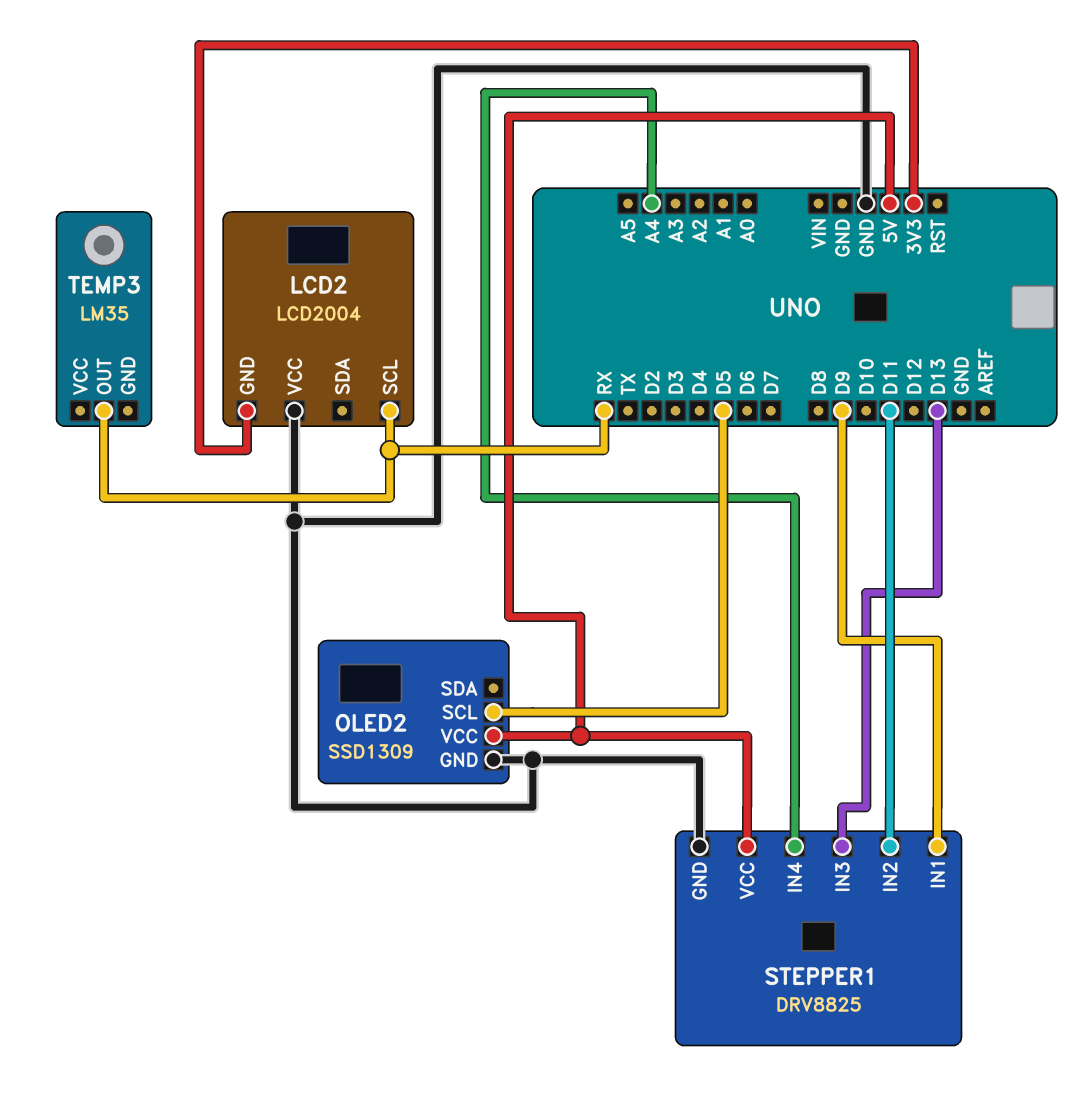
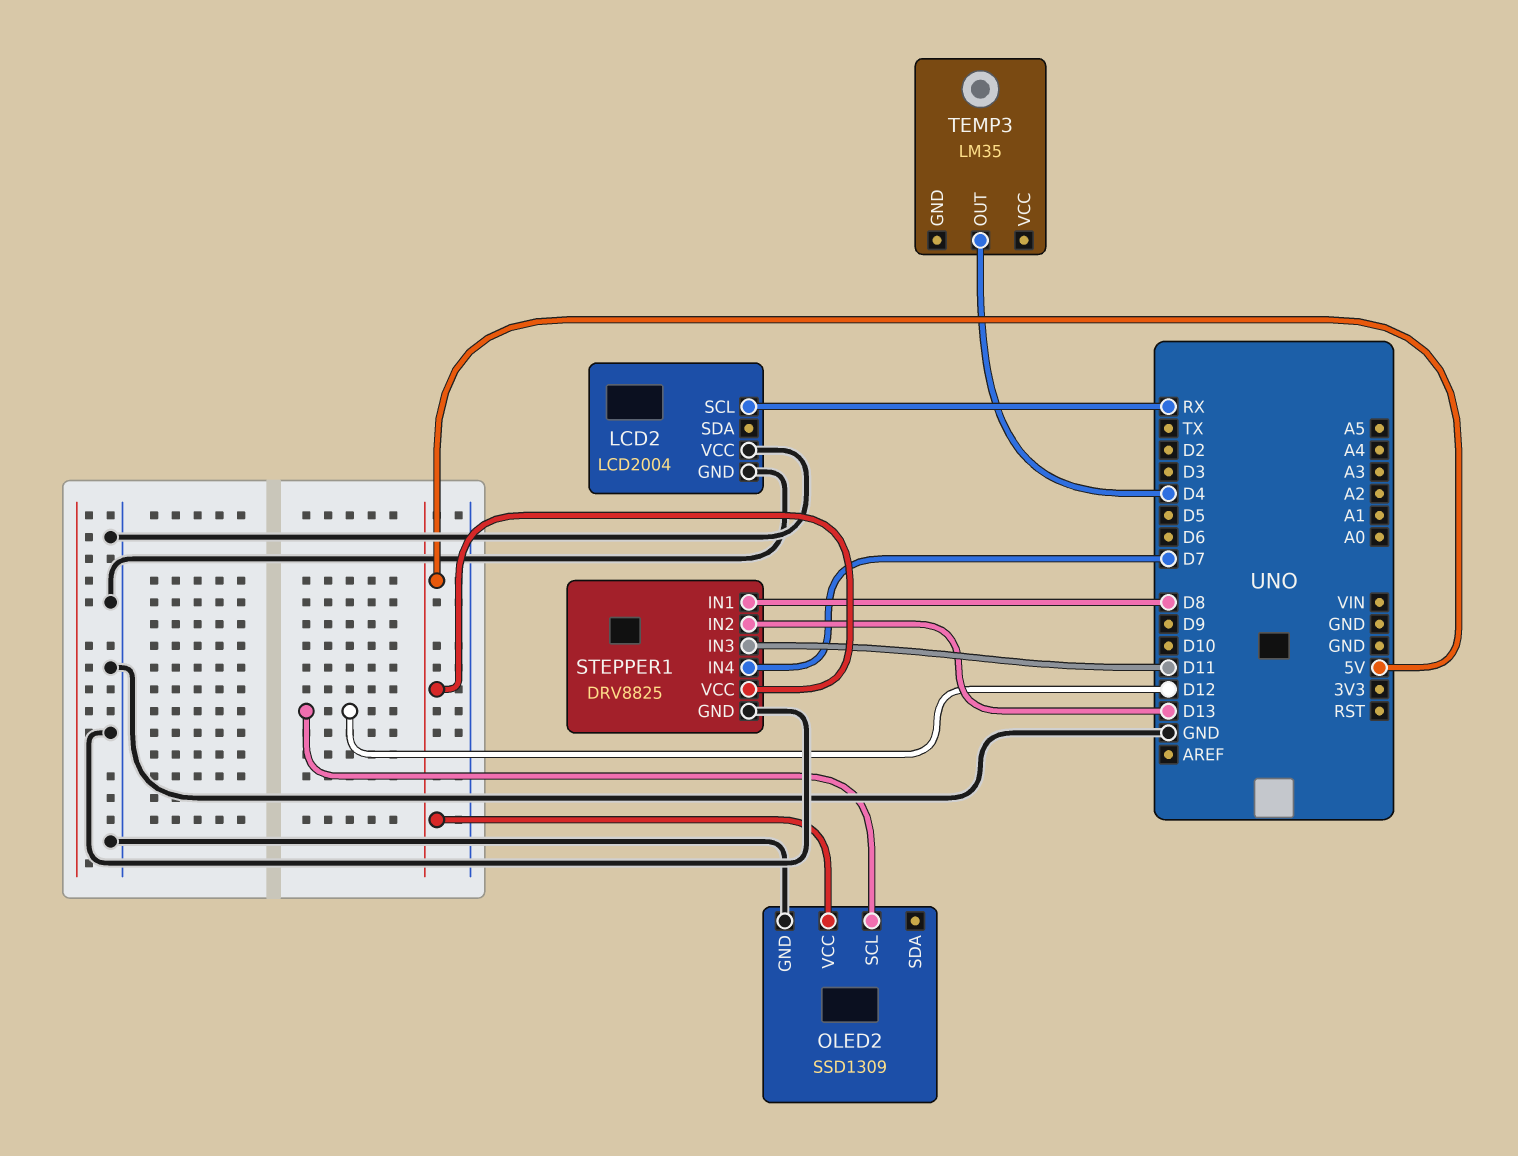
LCD2 pin GND: 3V3 -> GND
OLED2 pin SCL: D5 -> D12
STEPPER1 pin IN1: D9 -> D8
STEPPER1 pin IN2: D11 -> D13
STEPPER1 pin IN3: D13 -> D11
STEPPER1 pin IN4: A4 -> D7
TEMP3 pin OUT: RX -> D4

